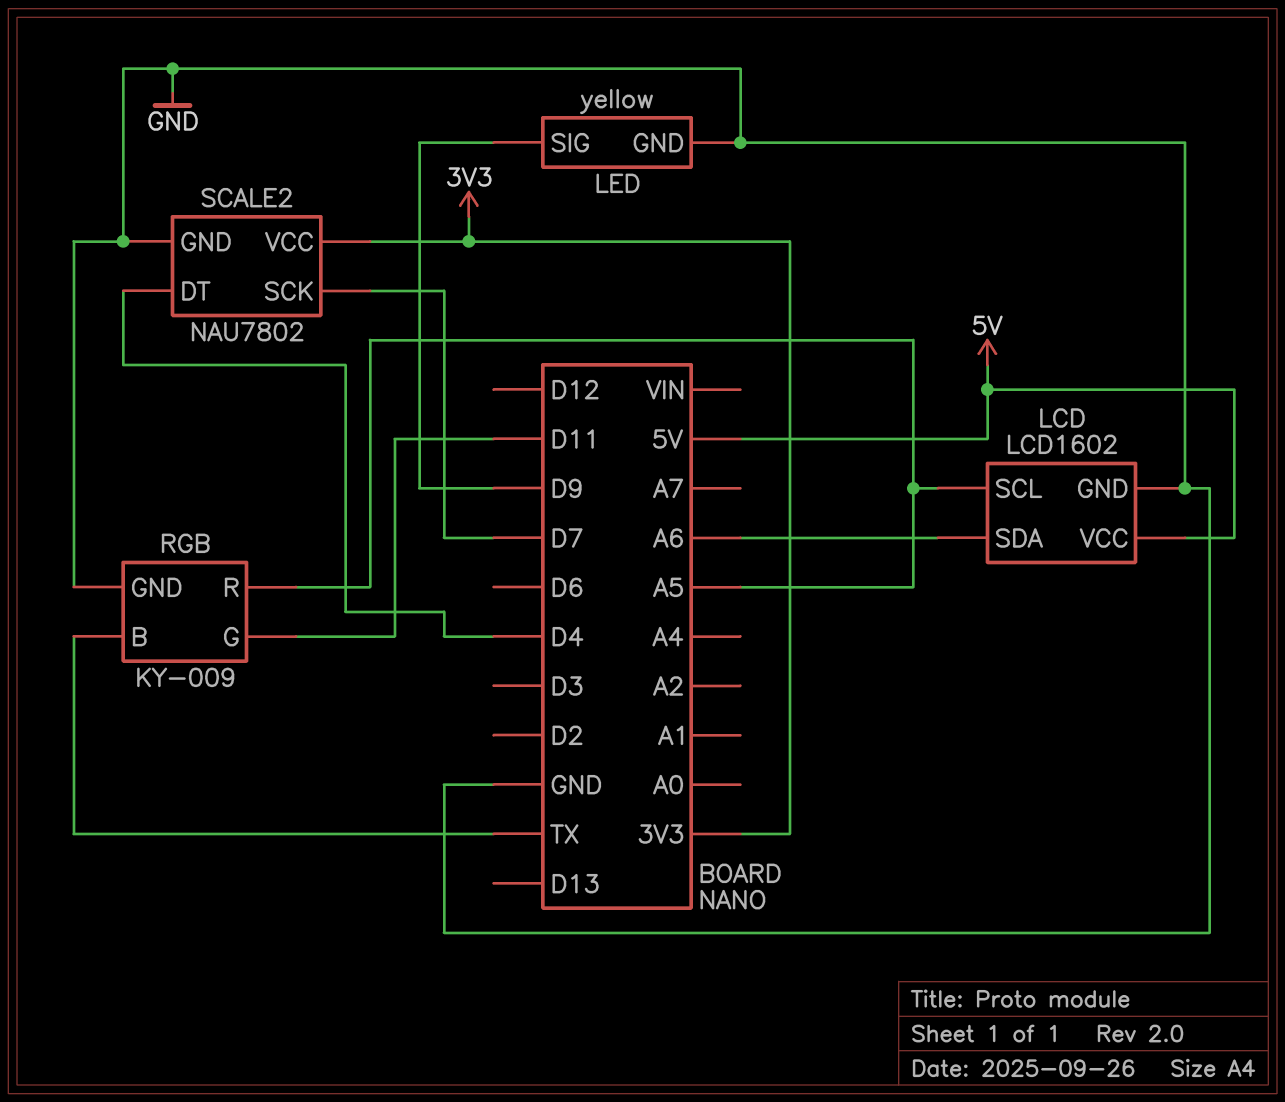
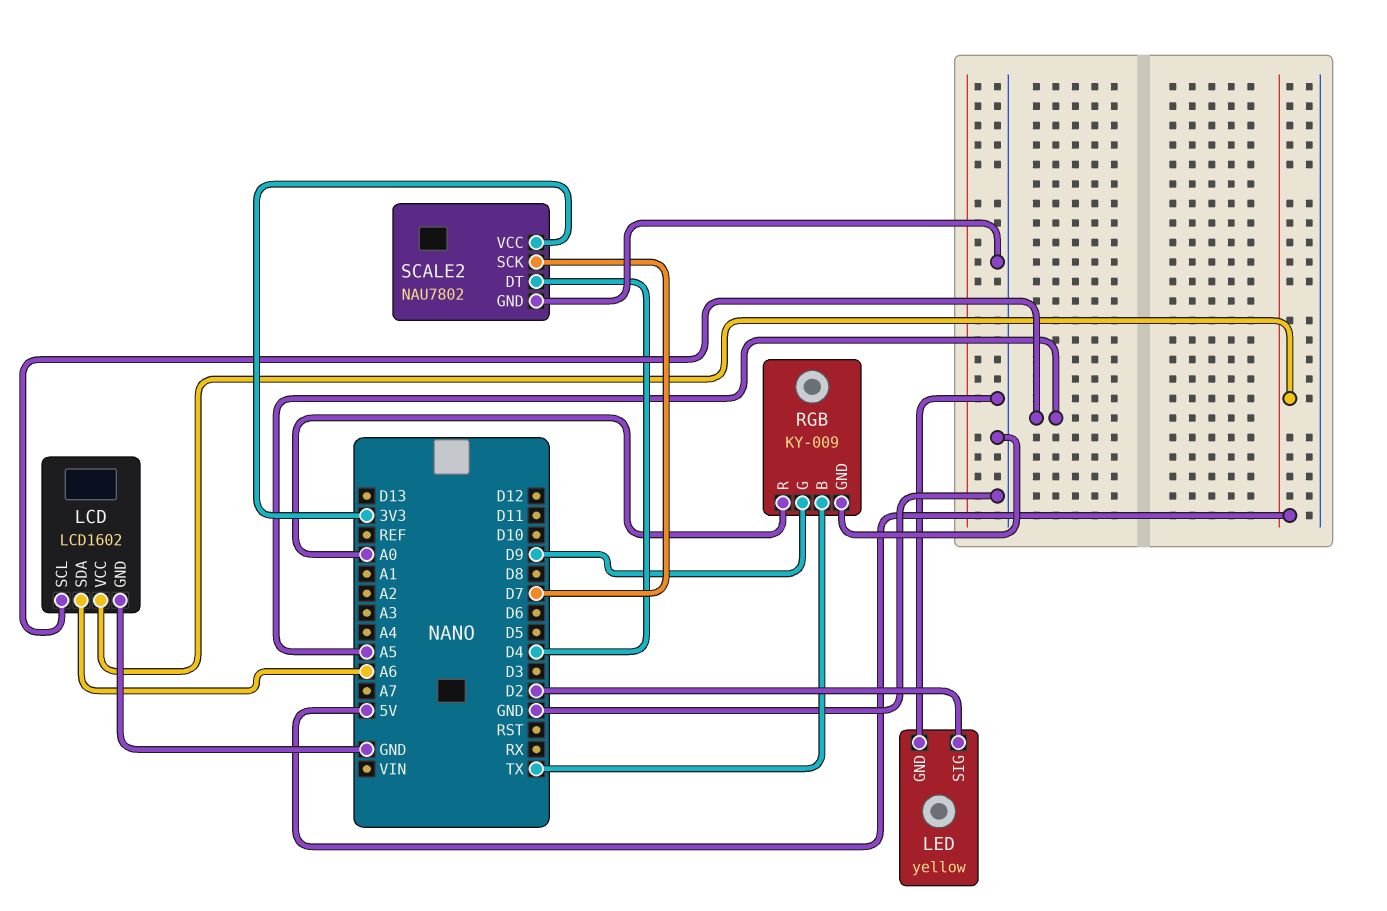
LED pin SIG: D9 -> D2
RGB pin G: D11 -> D9
RGB pin R: A5 -> A0

